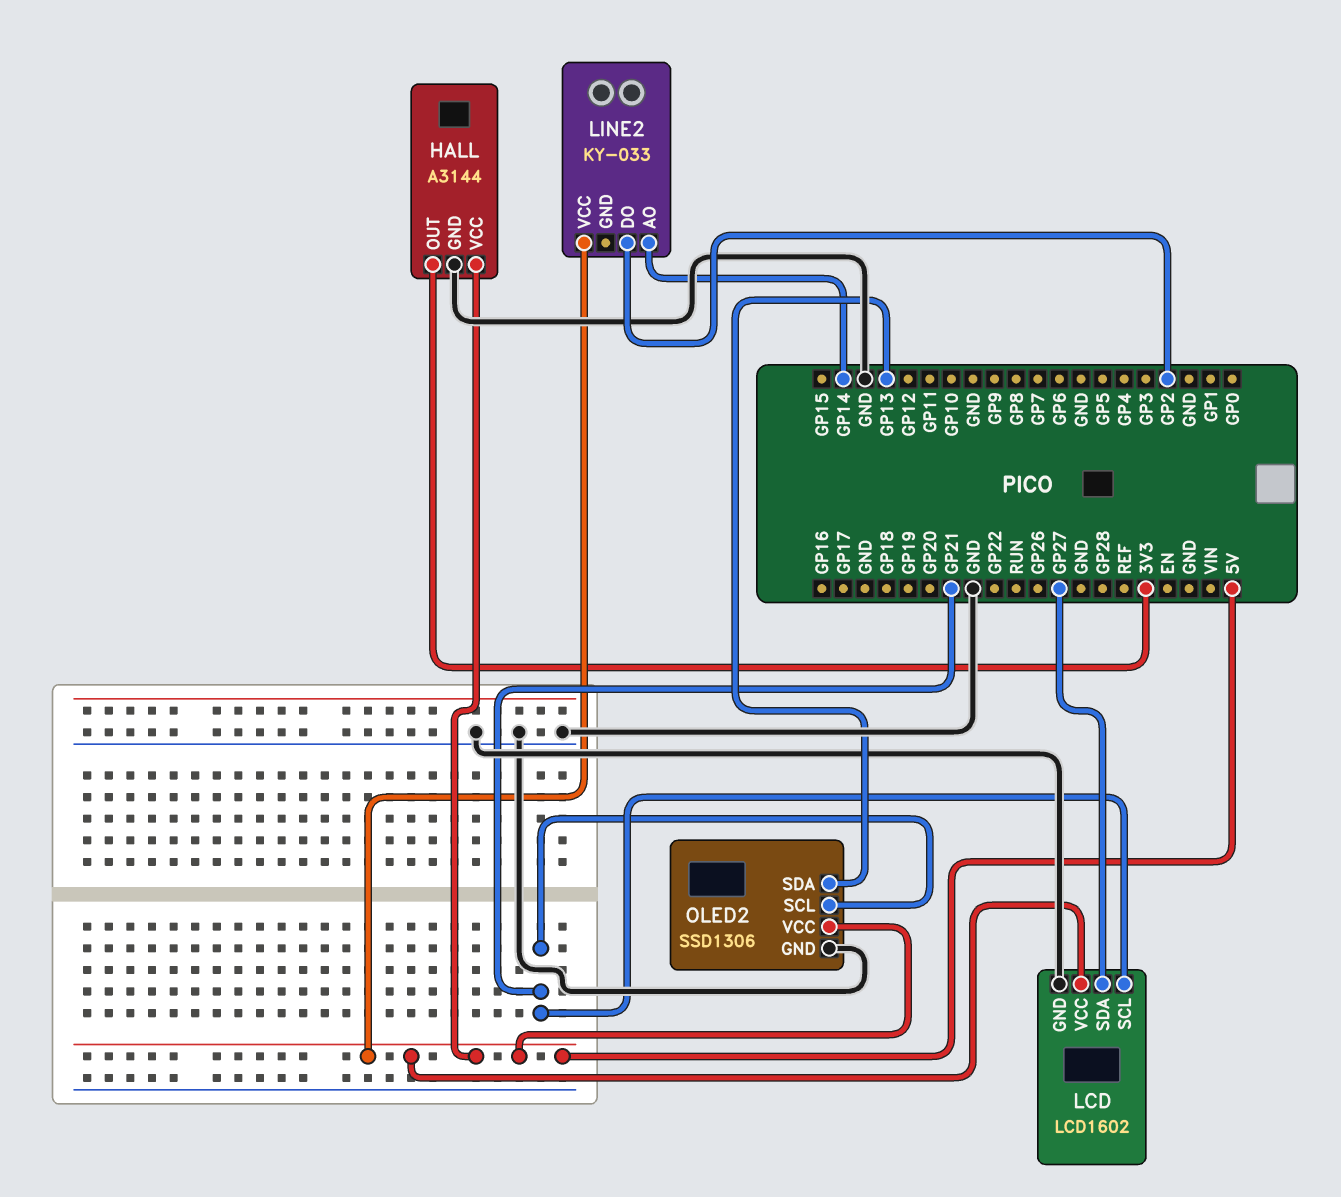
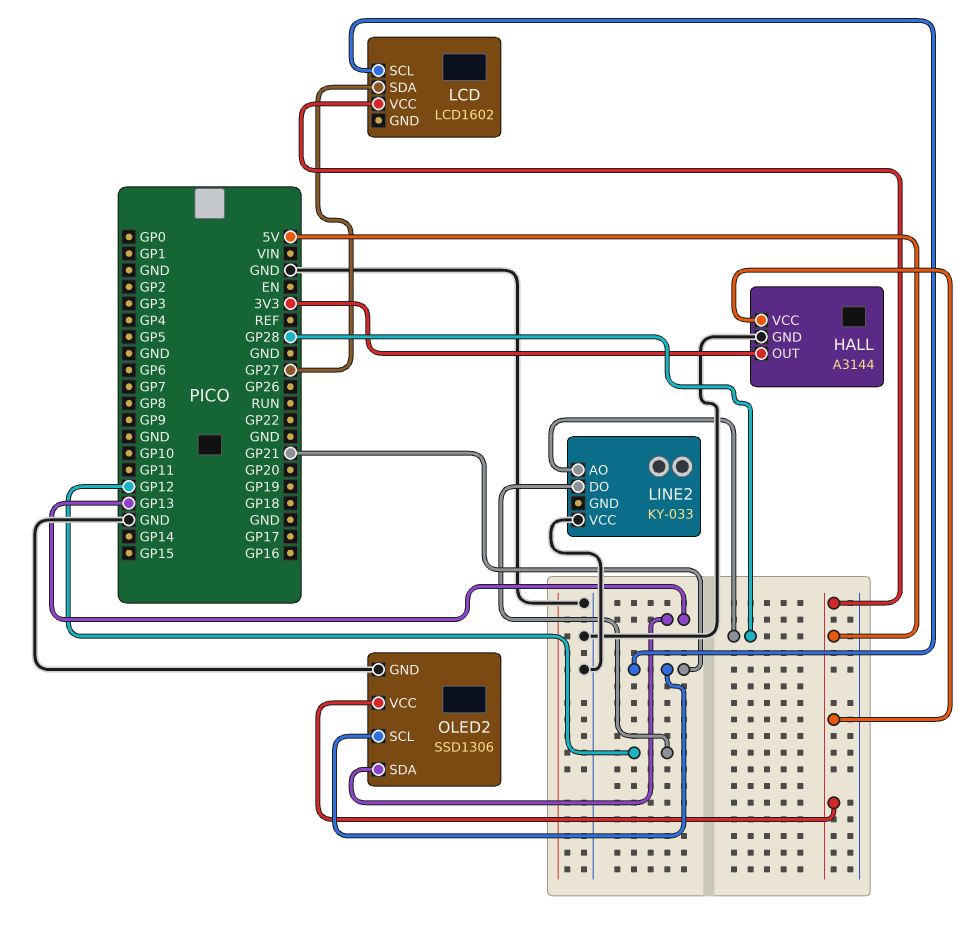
LCD pin GND: GND -> none
LINE2 pin AO: GP14 -> GP28
LINE2 pin DO: GP2 -> GP12
LINE2 pin VCC: 5V -> GND

